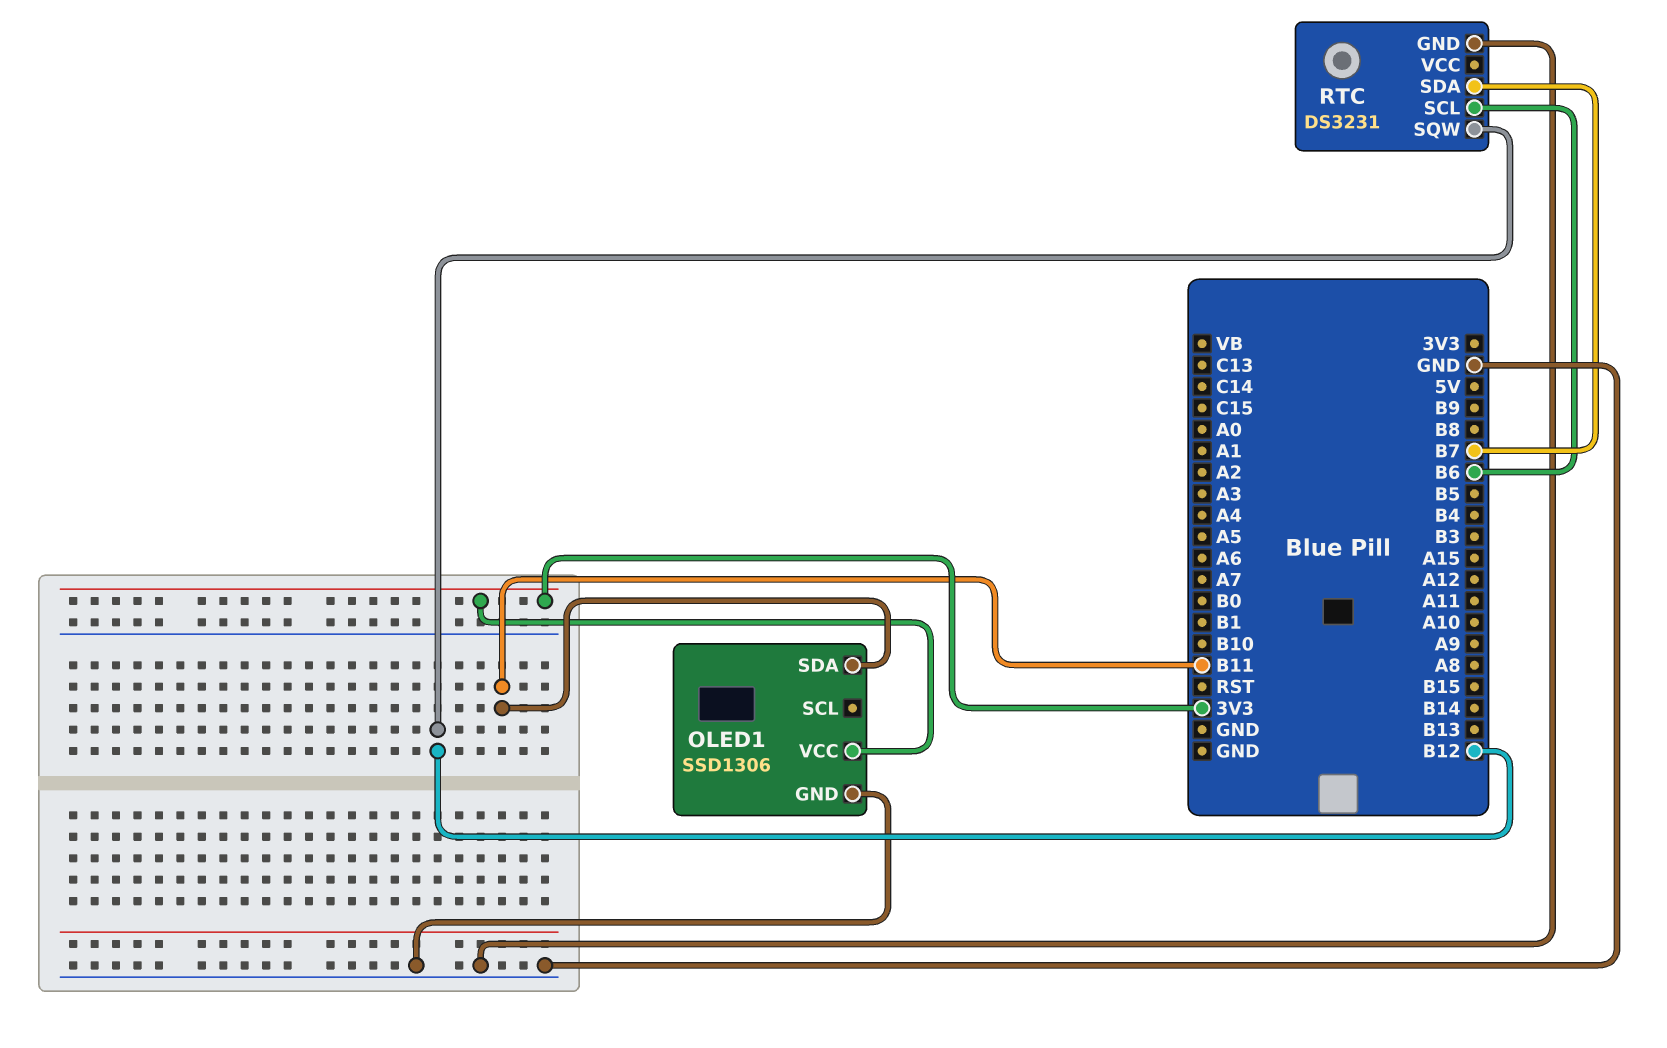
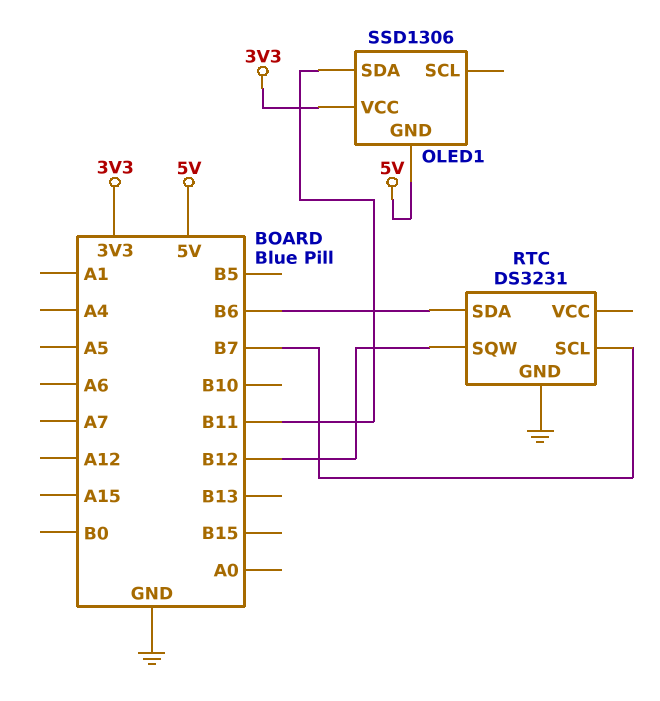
OLED1 pin GND: GND -> 5V
RTC pin SCL: B6 -> B7
RTC pin SDA: B7 -> B6

